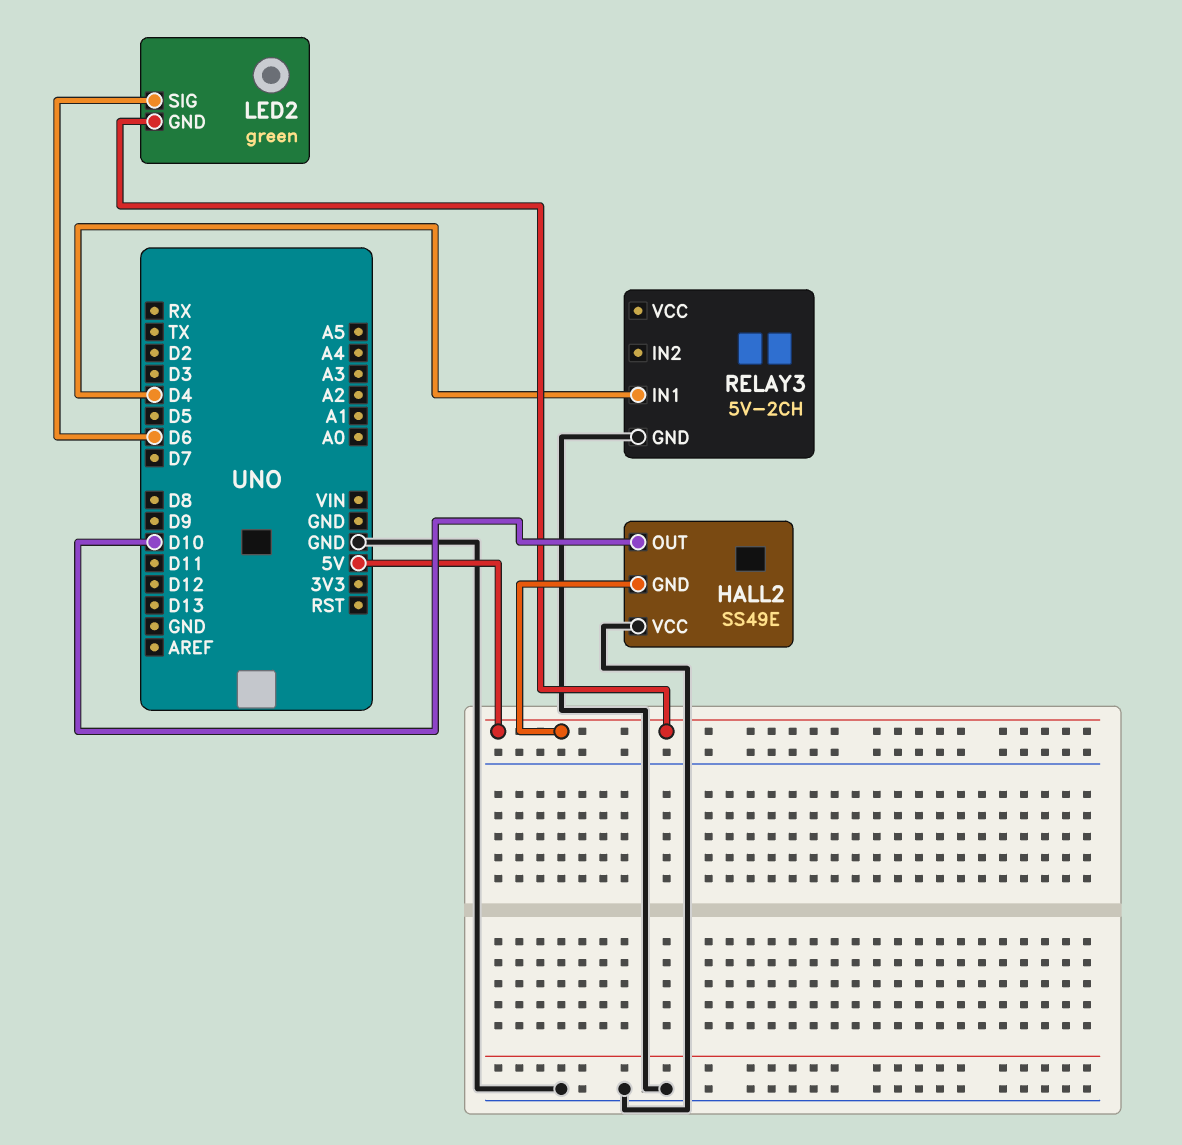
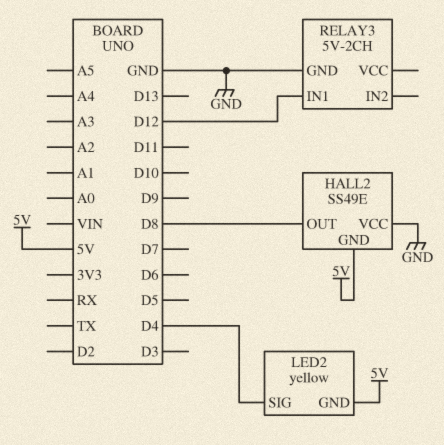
HALL2 pin OUT: D10 -> D8
LED2: green -> yellow
LED2 pin SIG: D6 -> D4
RELAY3 pin IN1: D4 -> D12

